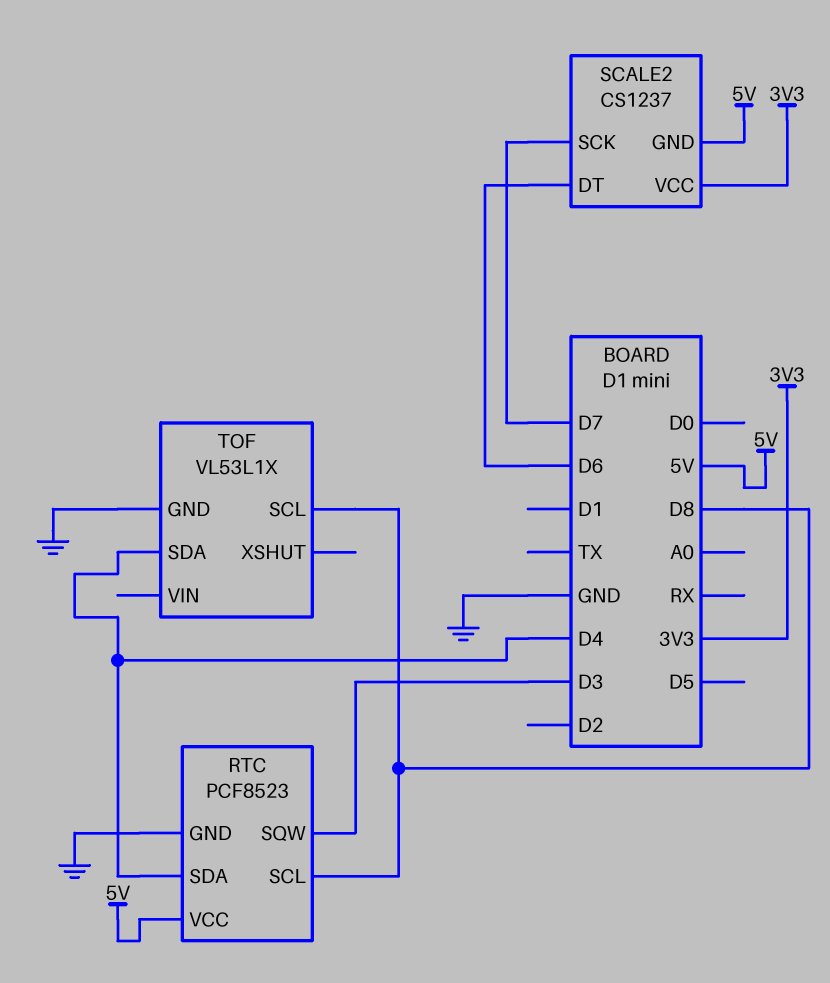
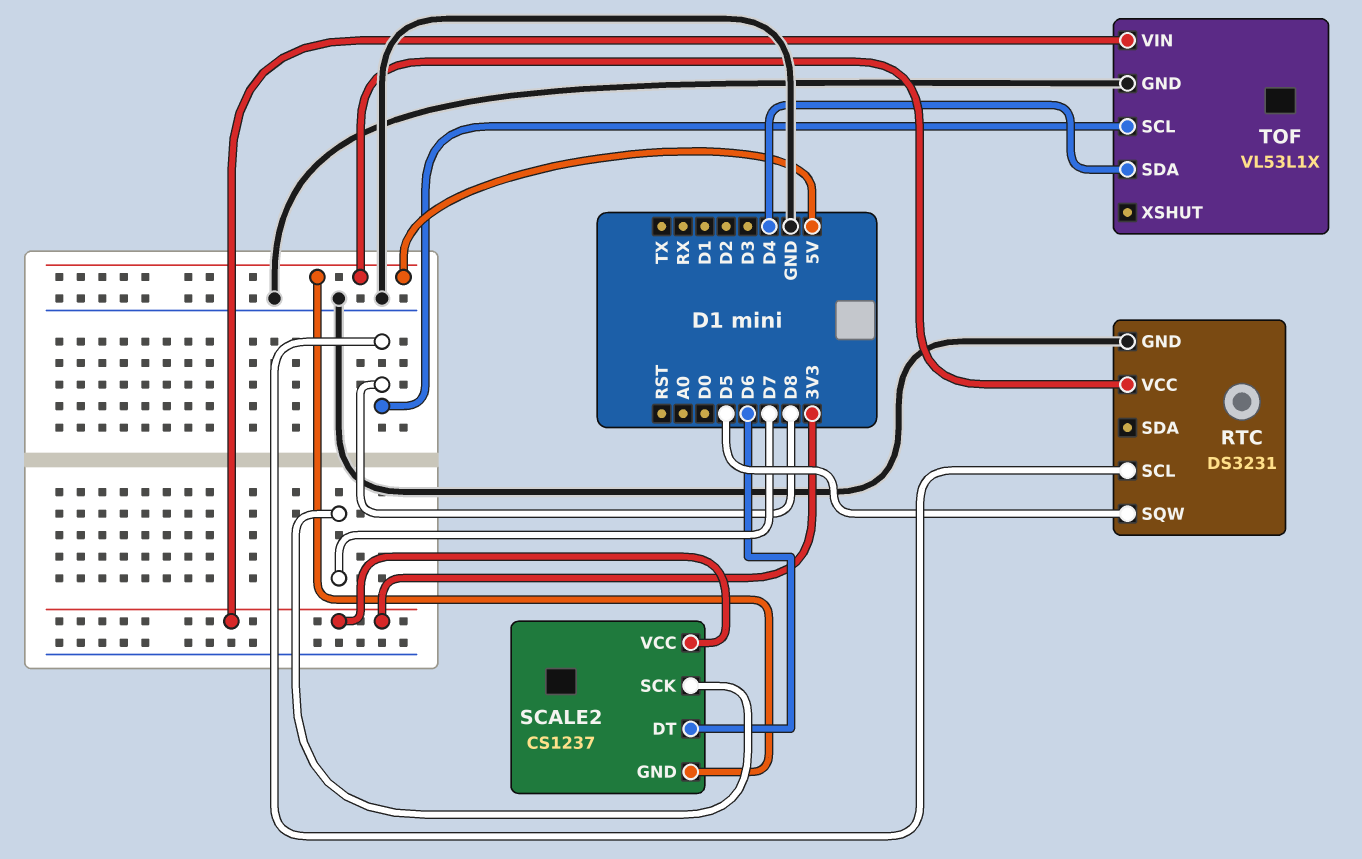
RTC: PCF8523 -> DS3231
RTC pin SDA: D4 -> none
RTC pin SQW: D3 -> D5
TOF pin VIN: none -> 3V3

